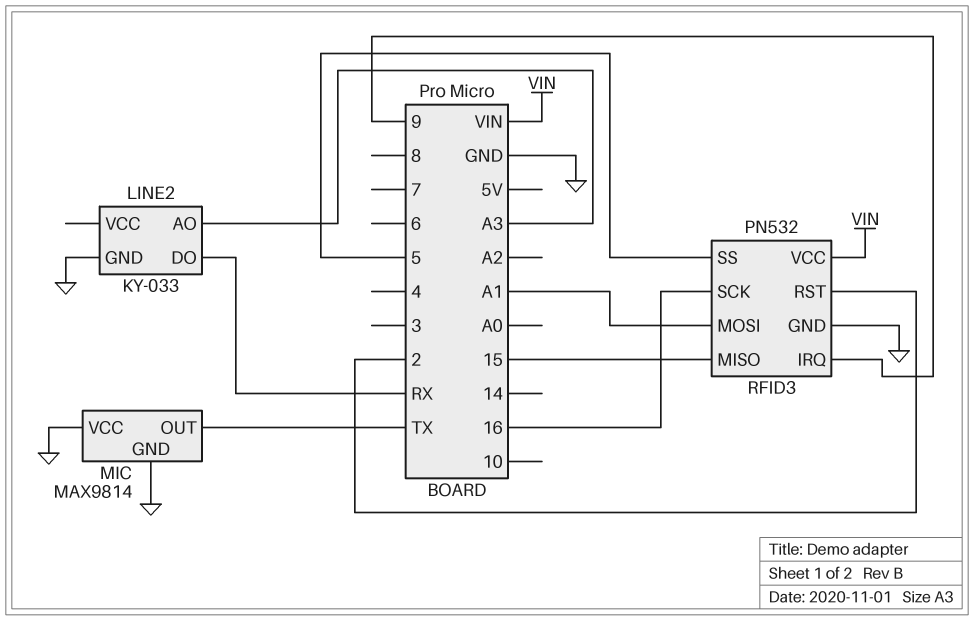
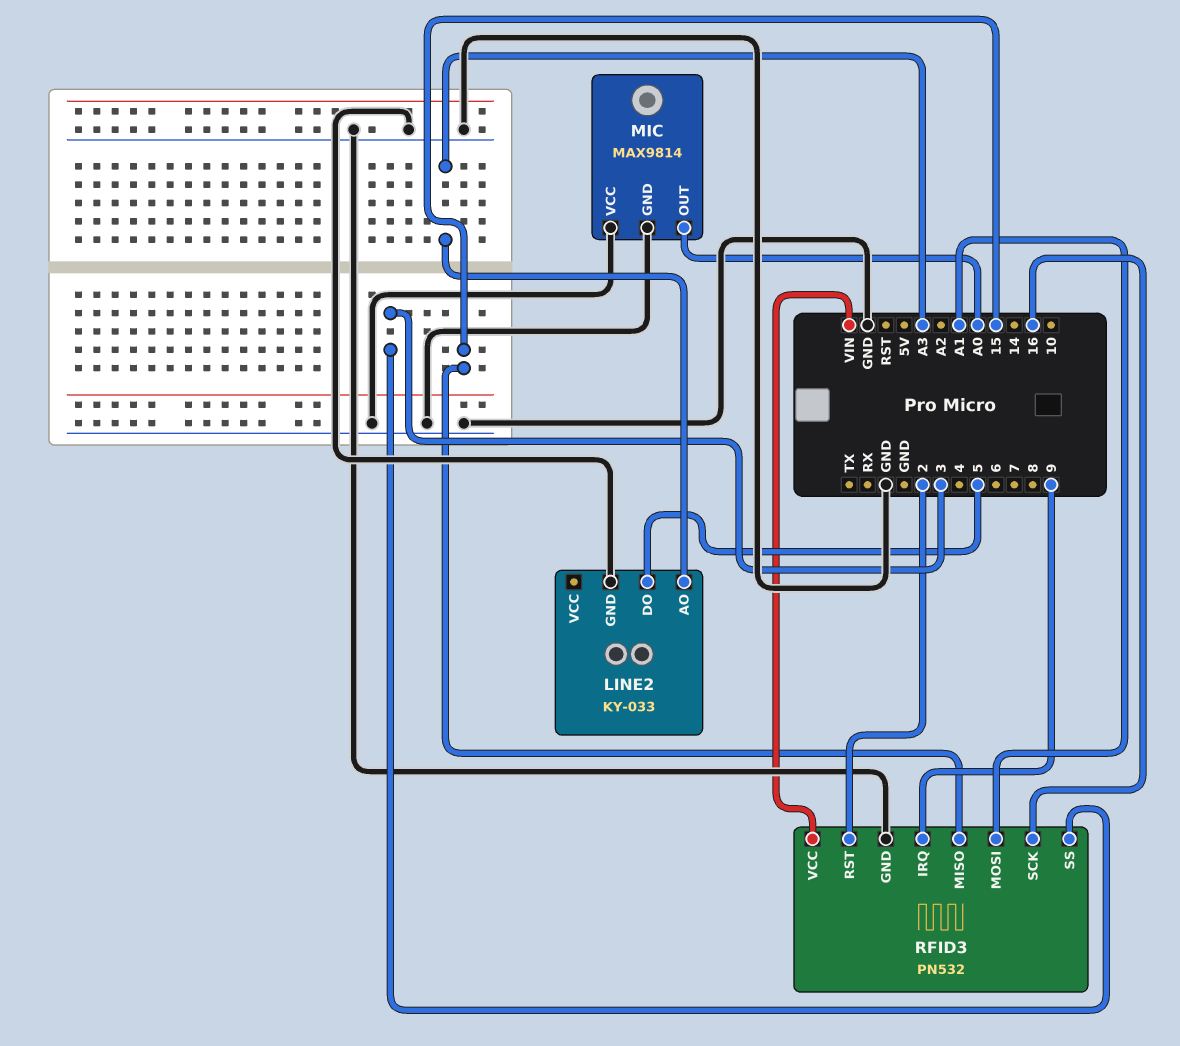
LINE2 pin DO: RX -> 5
MIC pin OUT: TX -> A0
RFID3 pin SS: 5 -> 3

